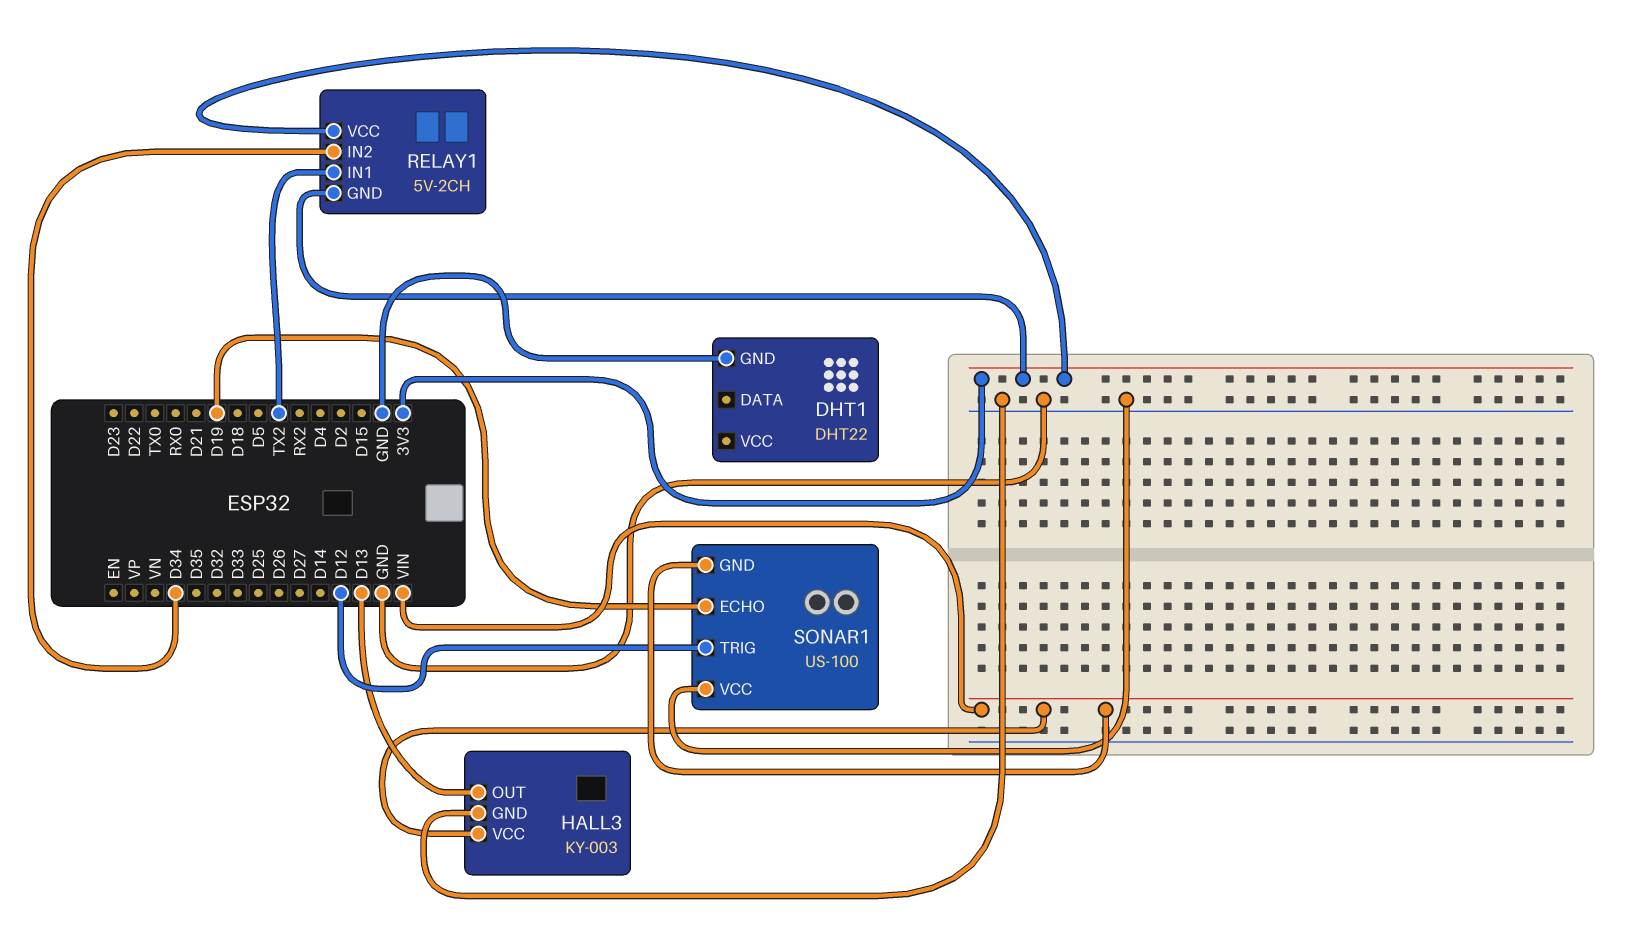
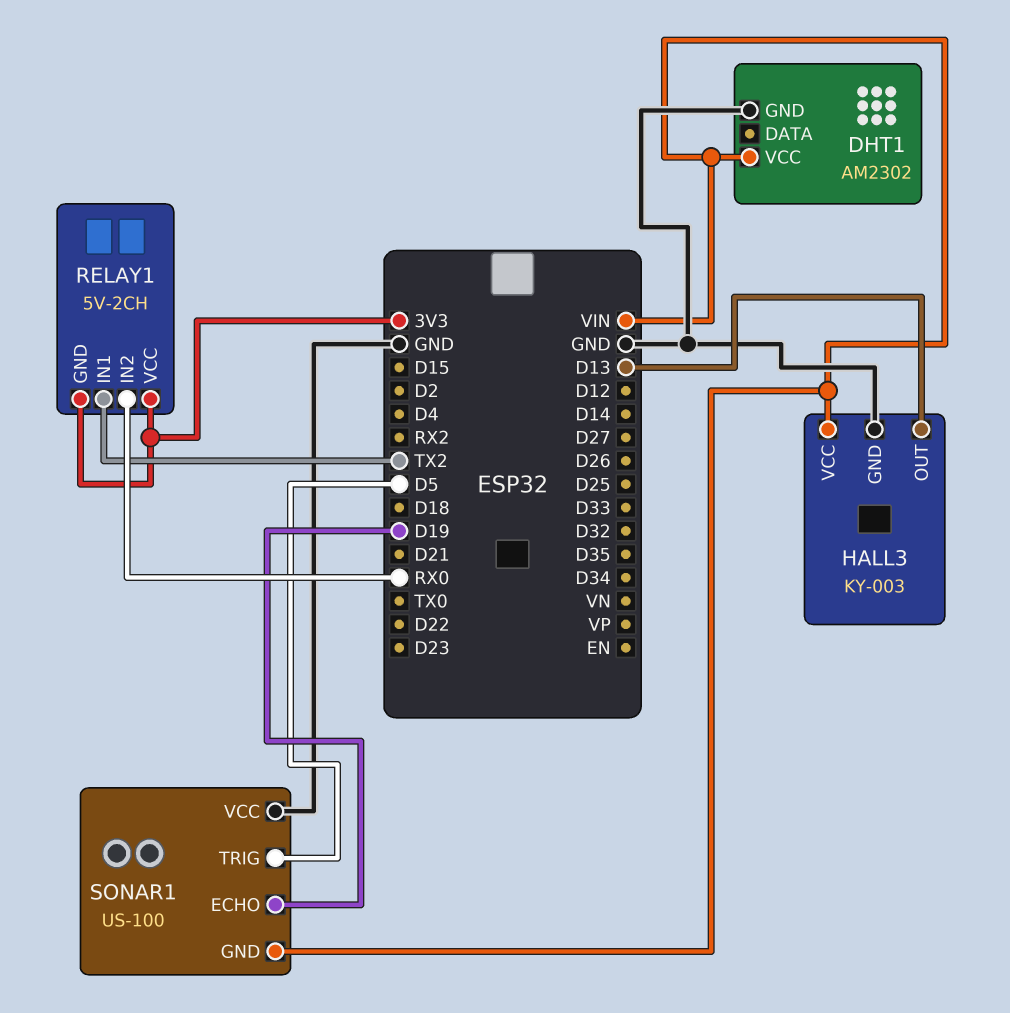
DHT1: DHT22 -> AM2302
DHT1 pin VCC: none -> VIN
RELAY1 pin IN2: D34 -> RX0
SONAR1 pin TRIG: D12 -> D5

